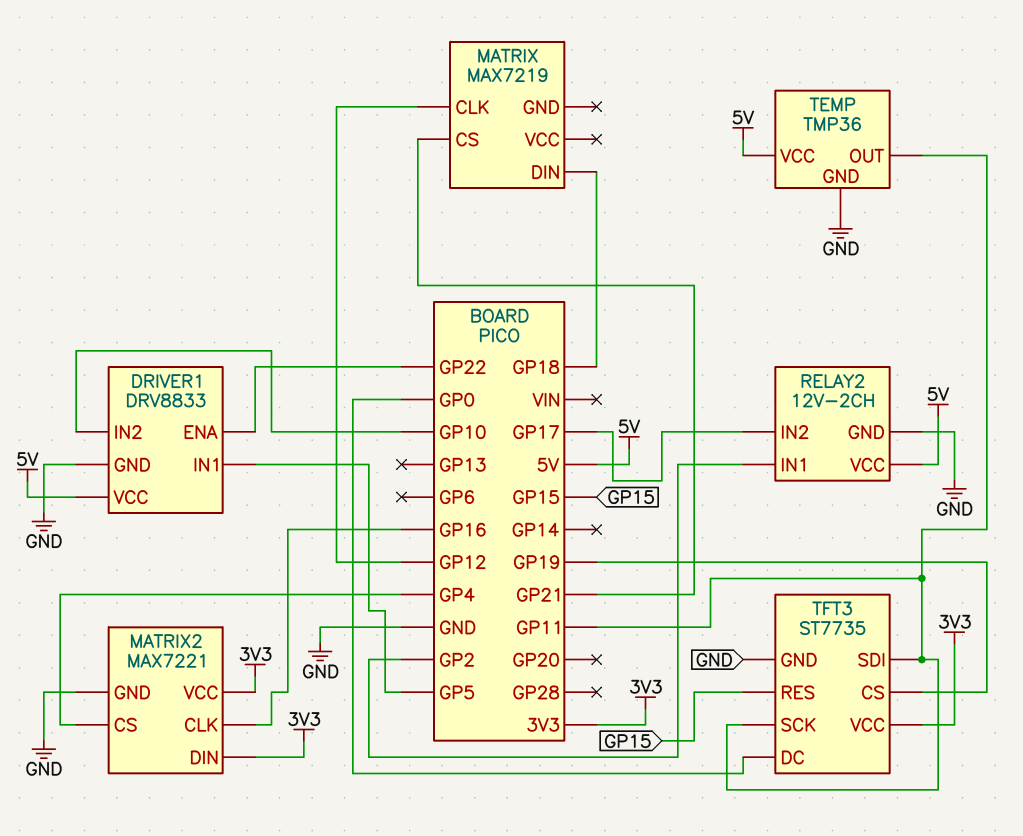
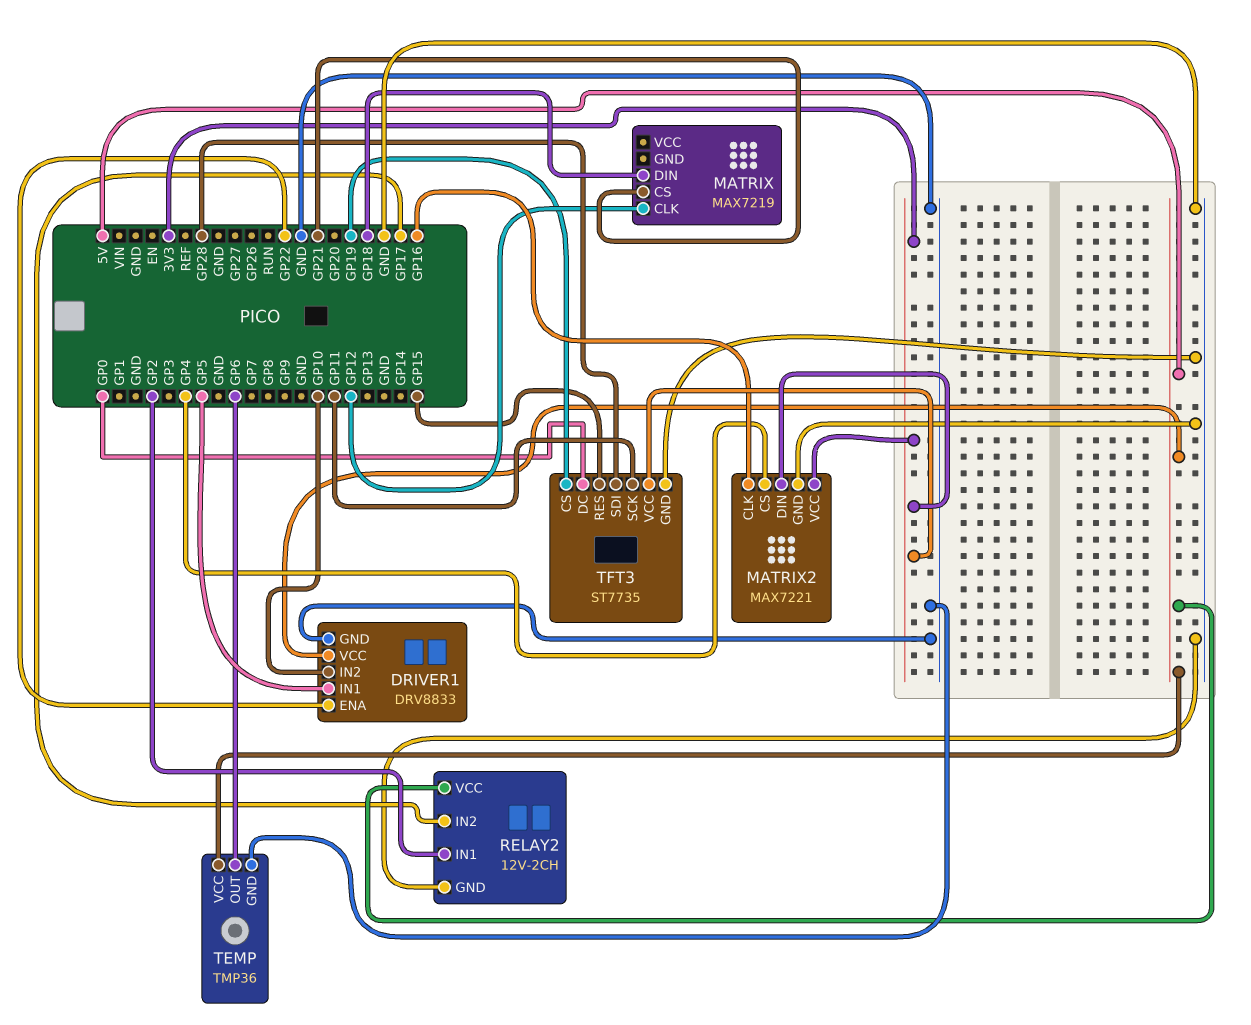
TEMP pin OUT: GP11 -> GP6
TFT3 pin SDI: GP11 -> GP28

